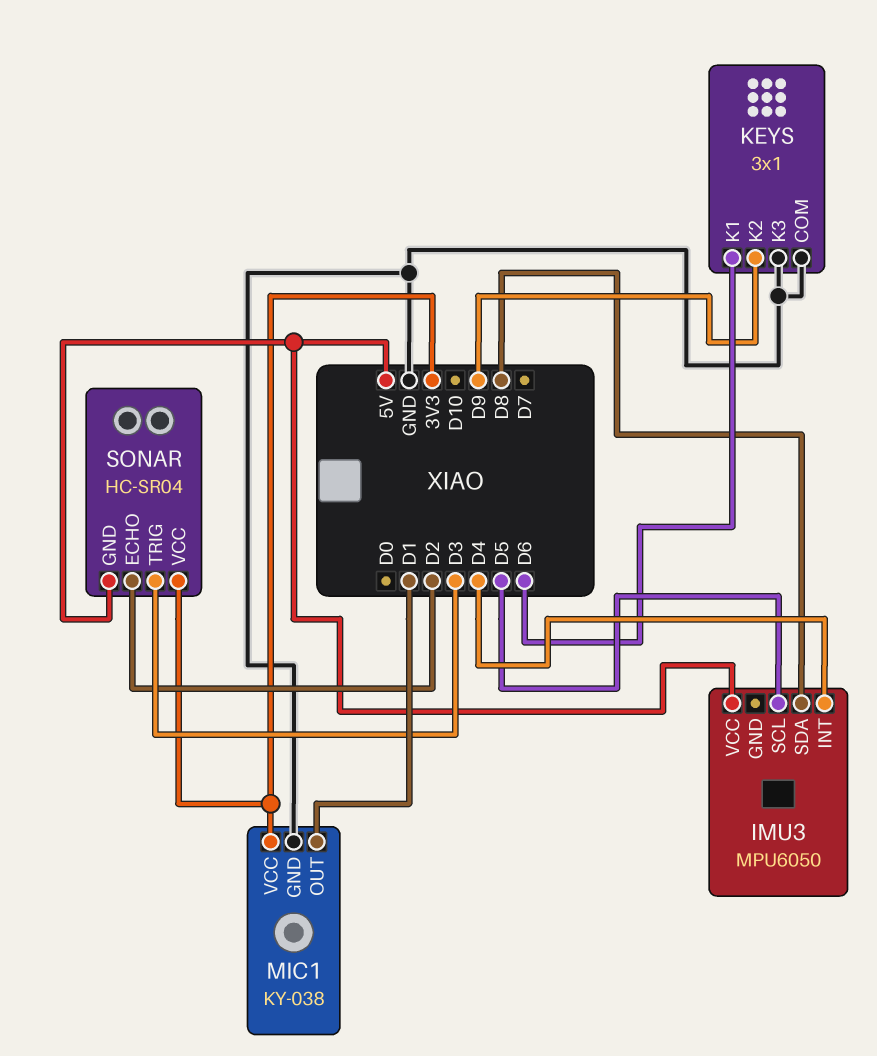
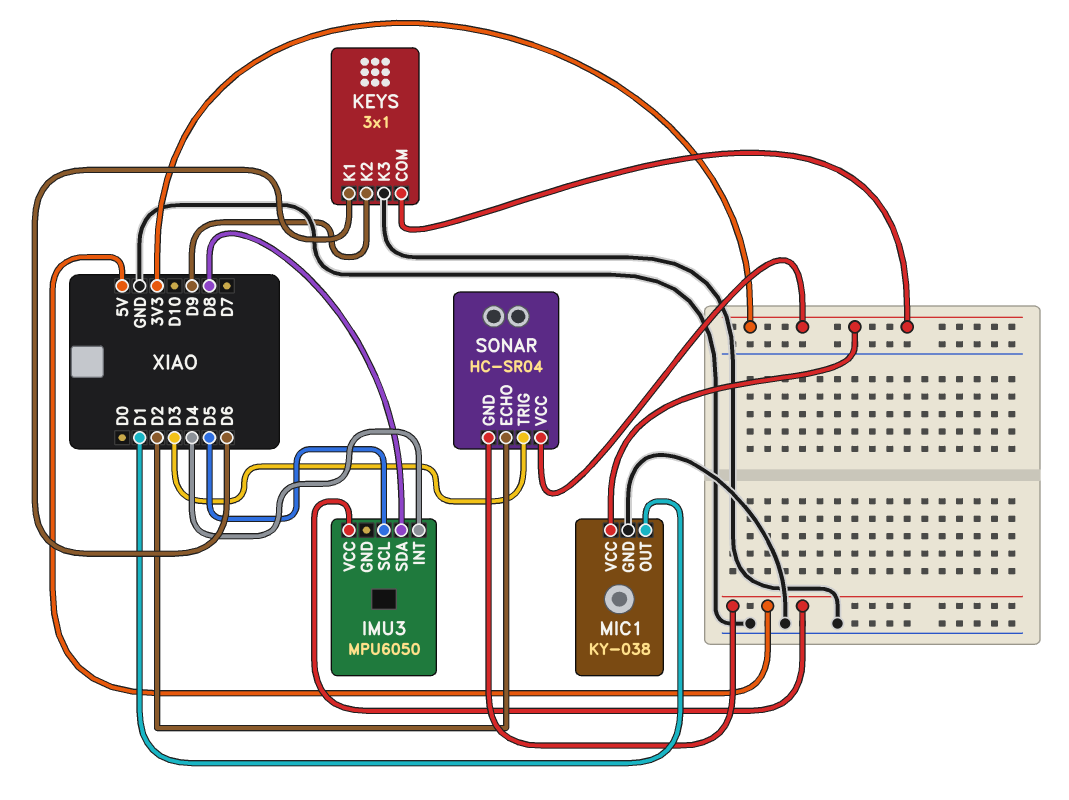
KEYS pin COM: GND -> 3V3

